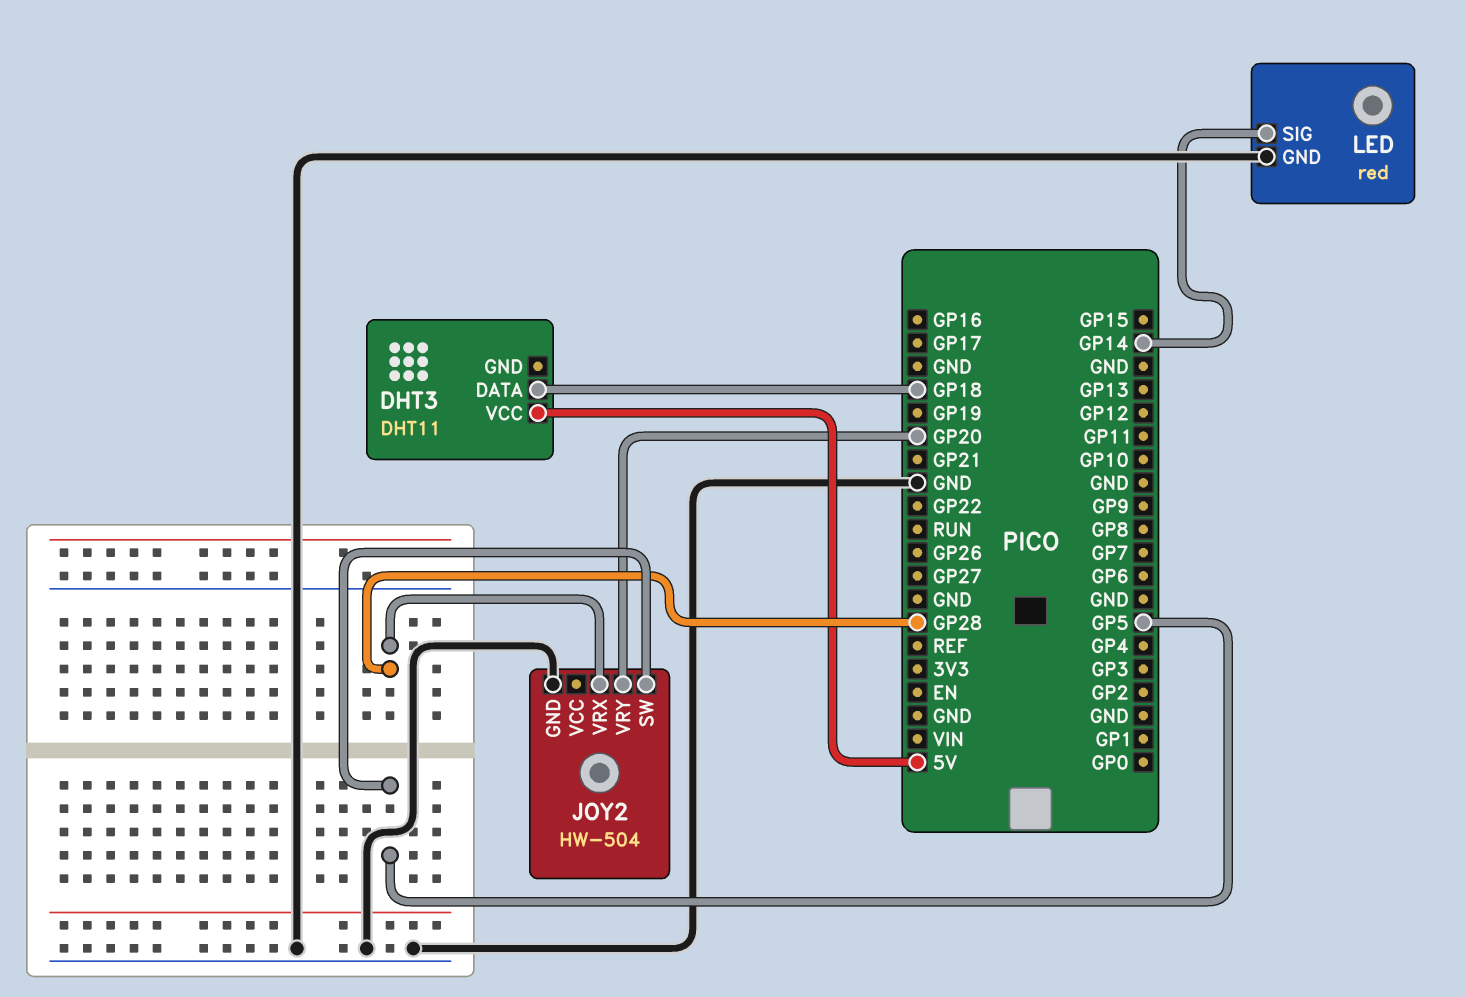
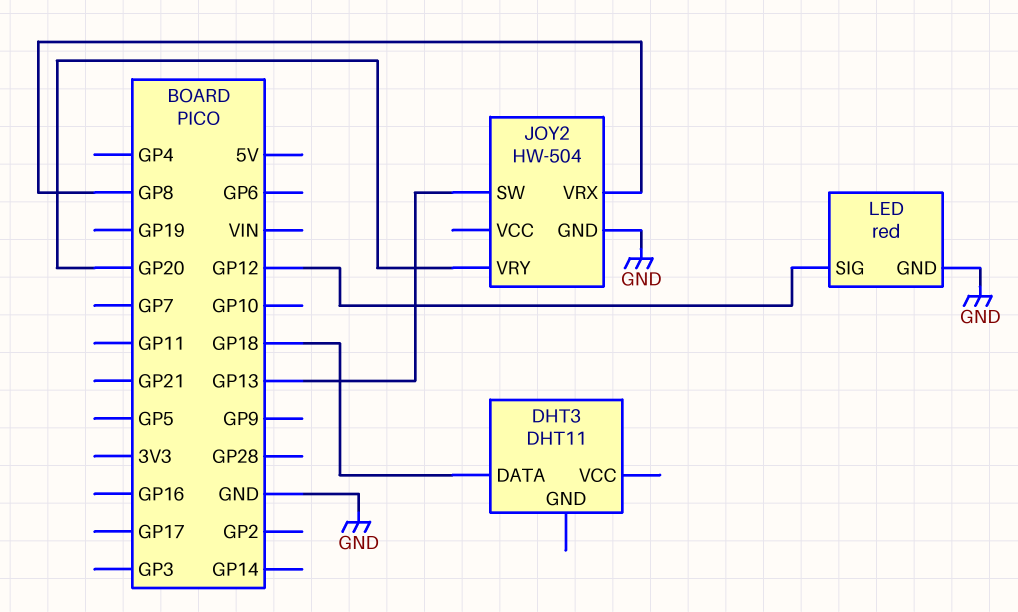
DHT3 pin VCC: 5V -> none
JOY2 pin SW: GP5 -> GP13
JOY2 pin VRX: GP28 -> GP8
LED pin SIG: GP14 -> GP12

